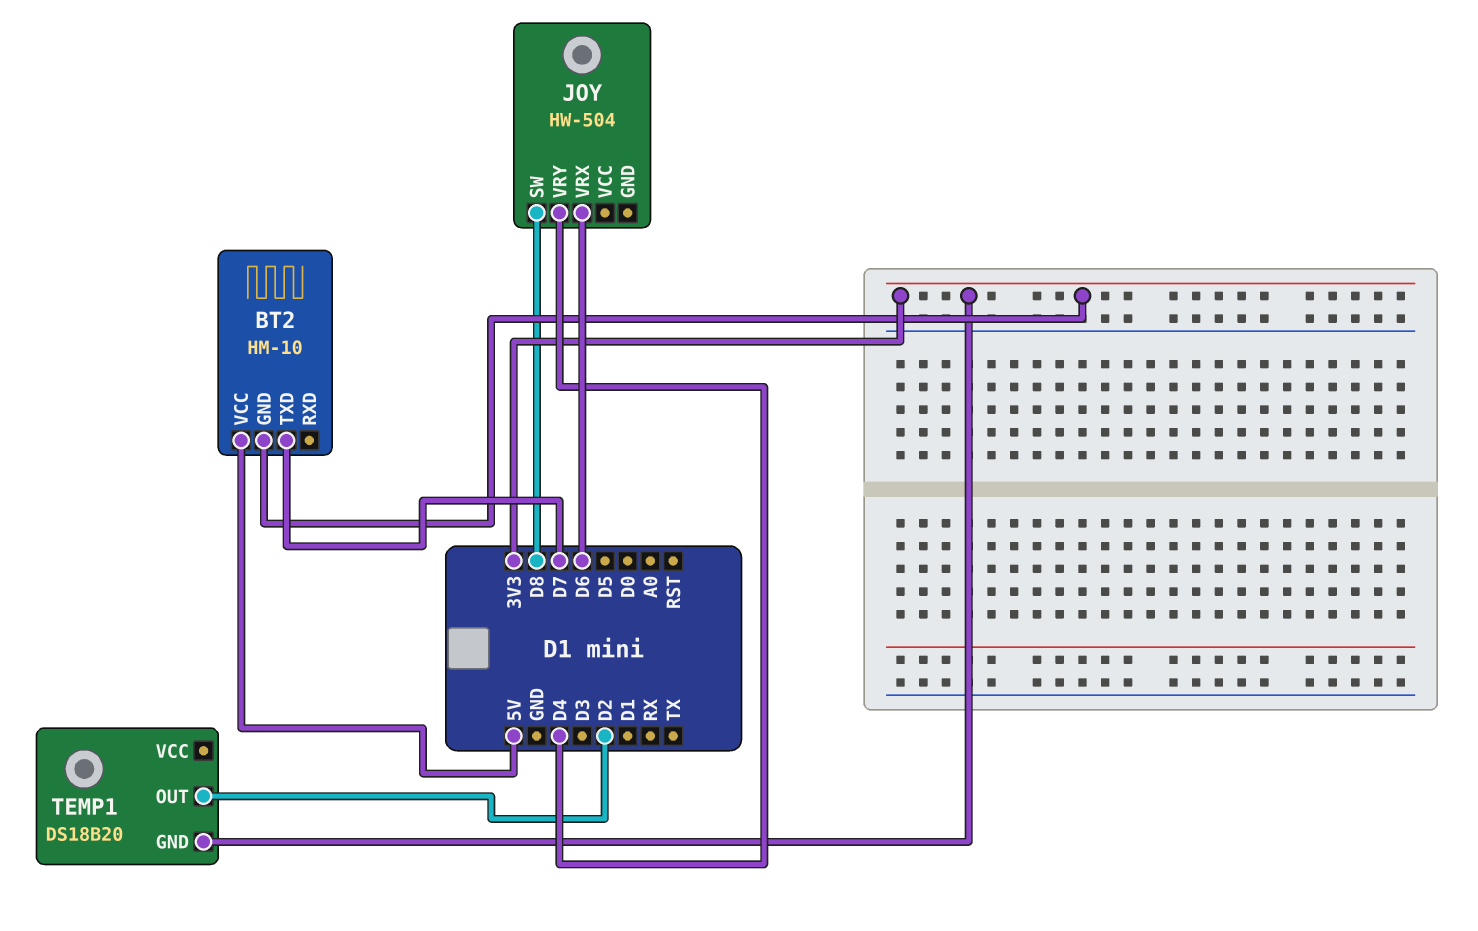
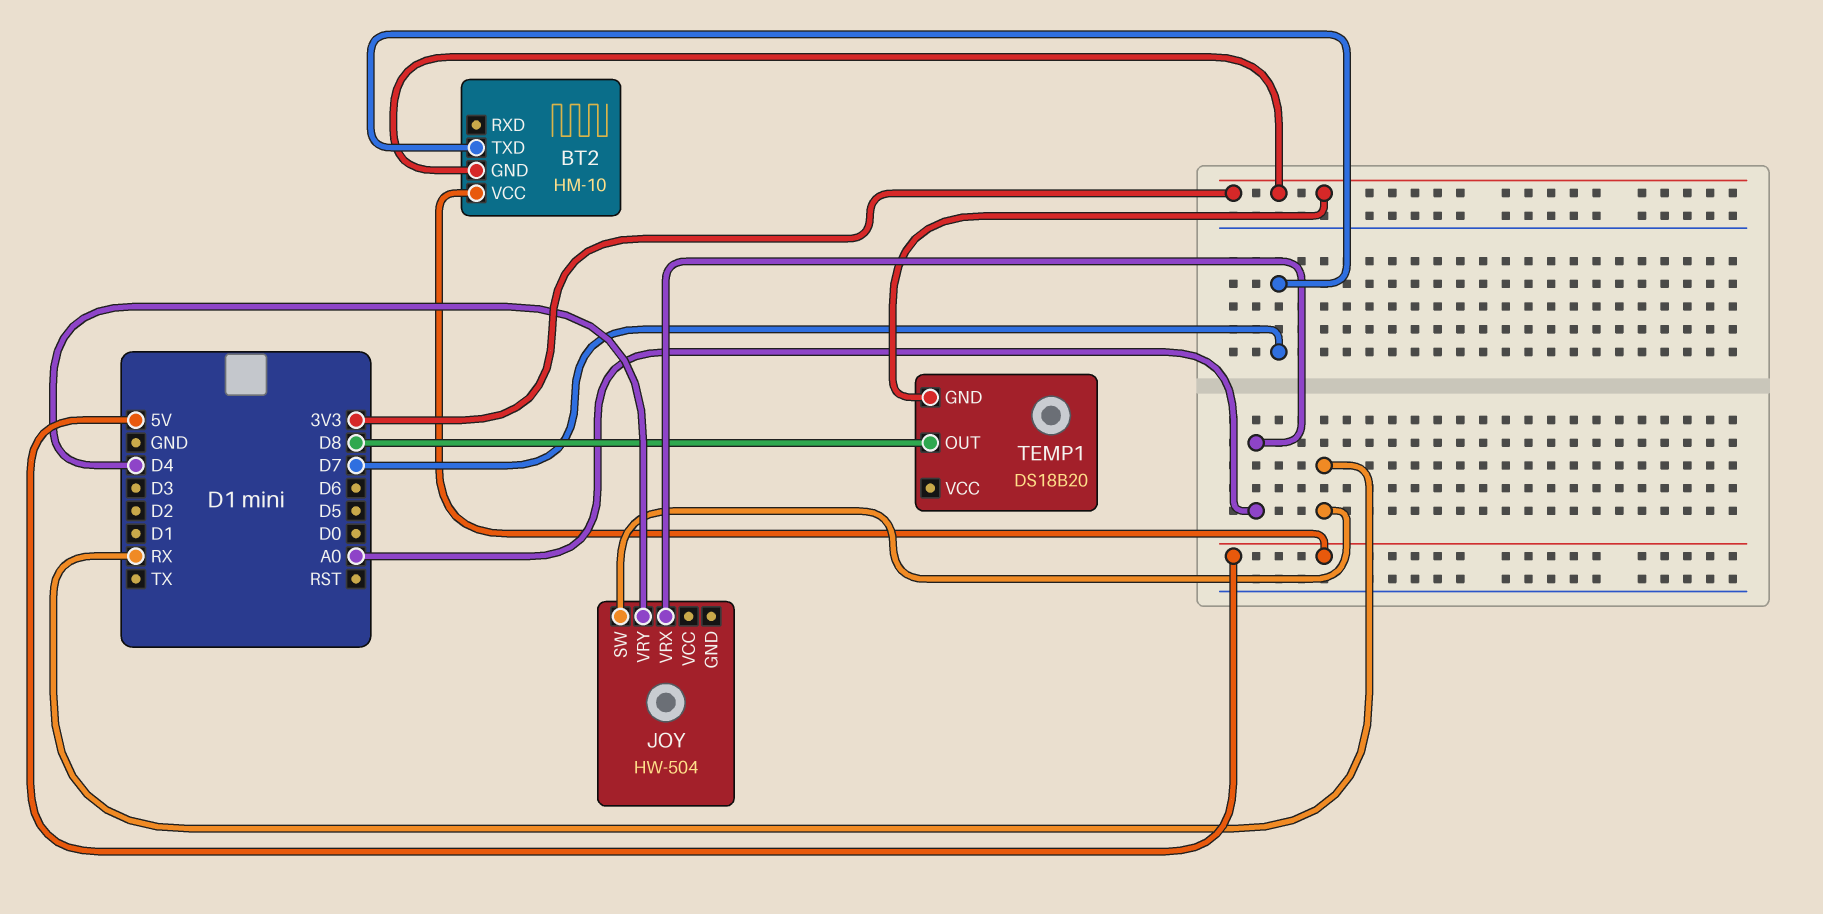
JOY pin SW: D8 -> RX
JOY pin VRX: D6 -> A0
TEMP1 pin OUT: D2 -> D8

